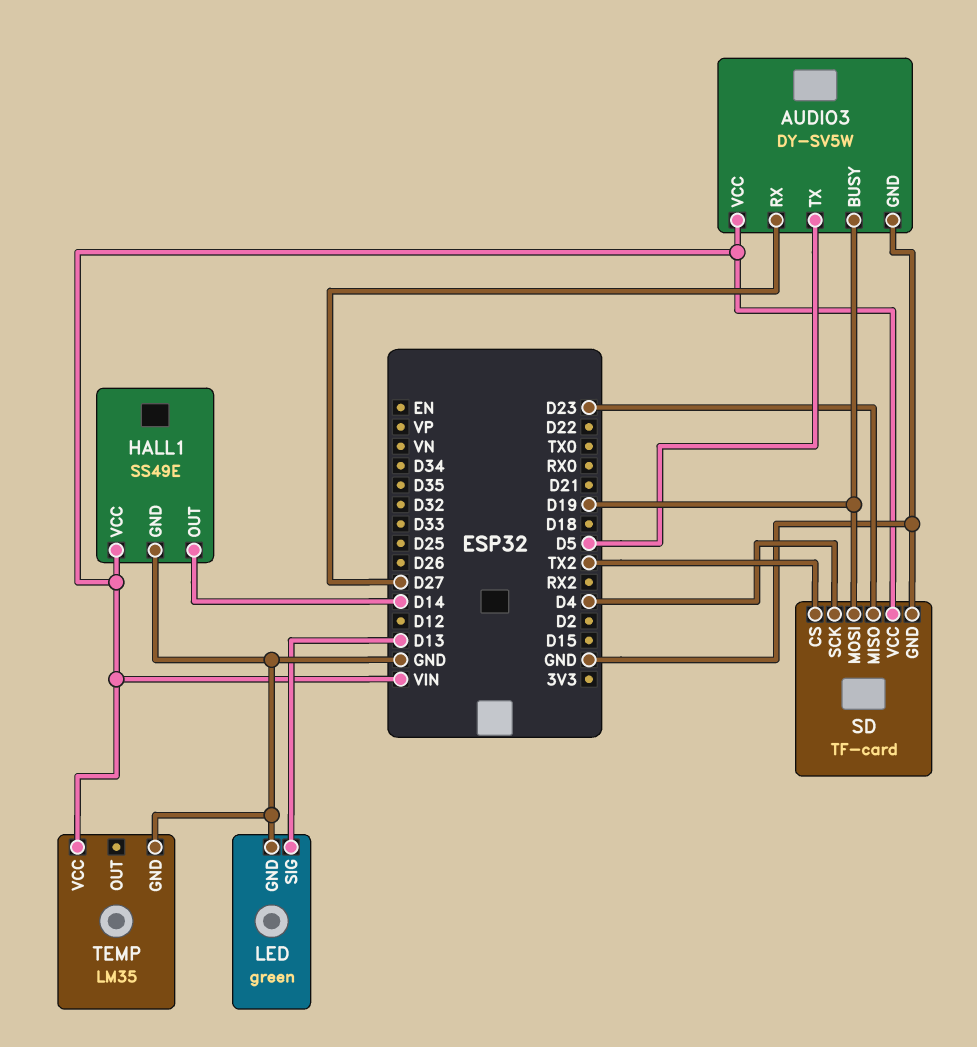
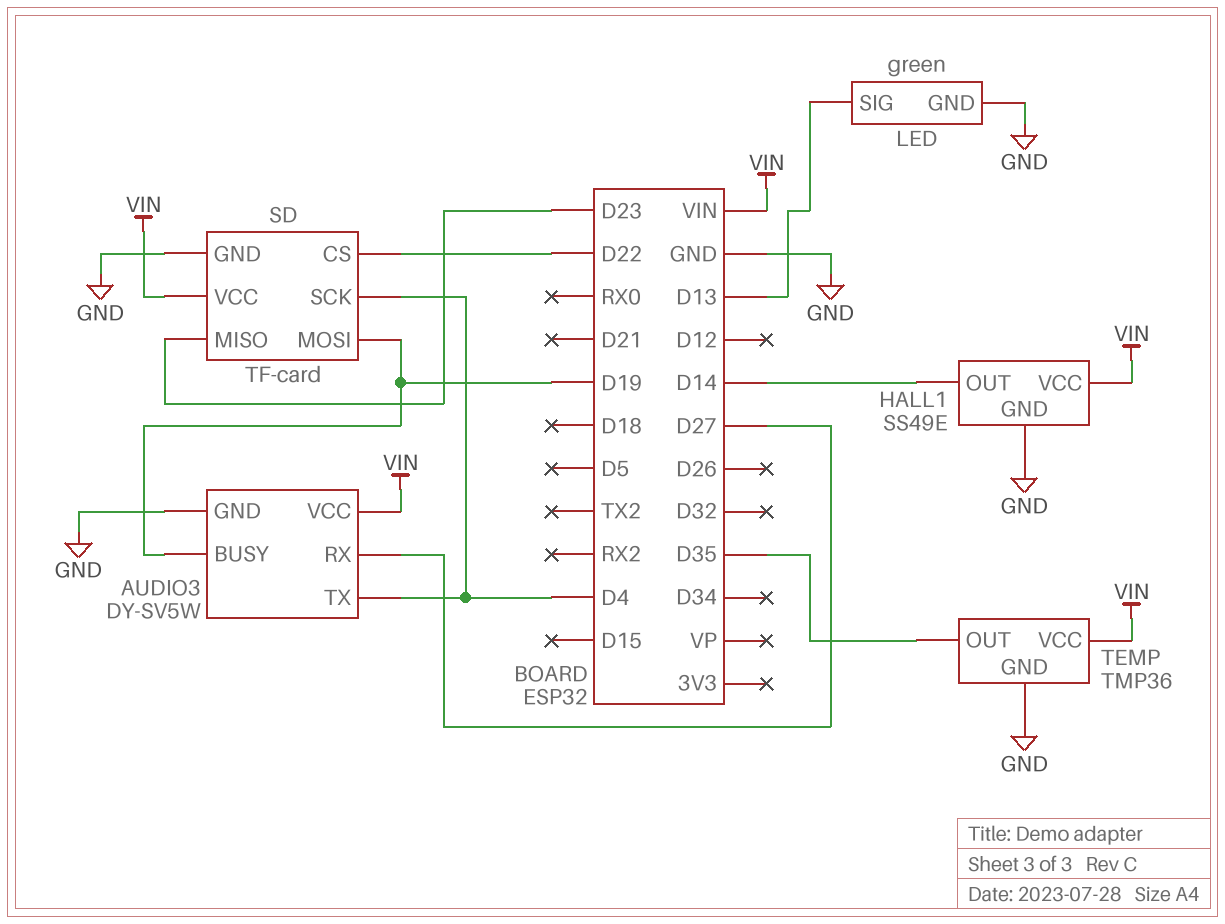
AUDIO3 pin TX: D5 -> D4
SD pin CS: TX2 -> D22
TEMP: LM35 -> TMP36
TEMP pin OUT: none -> D35

